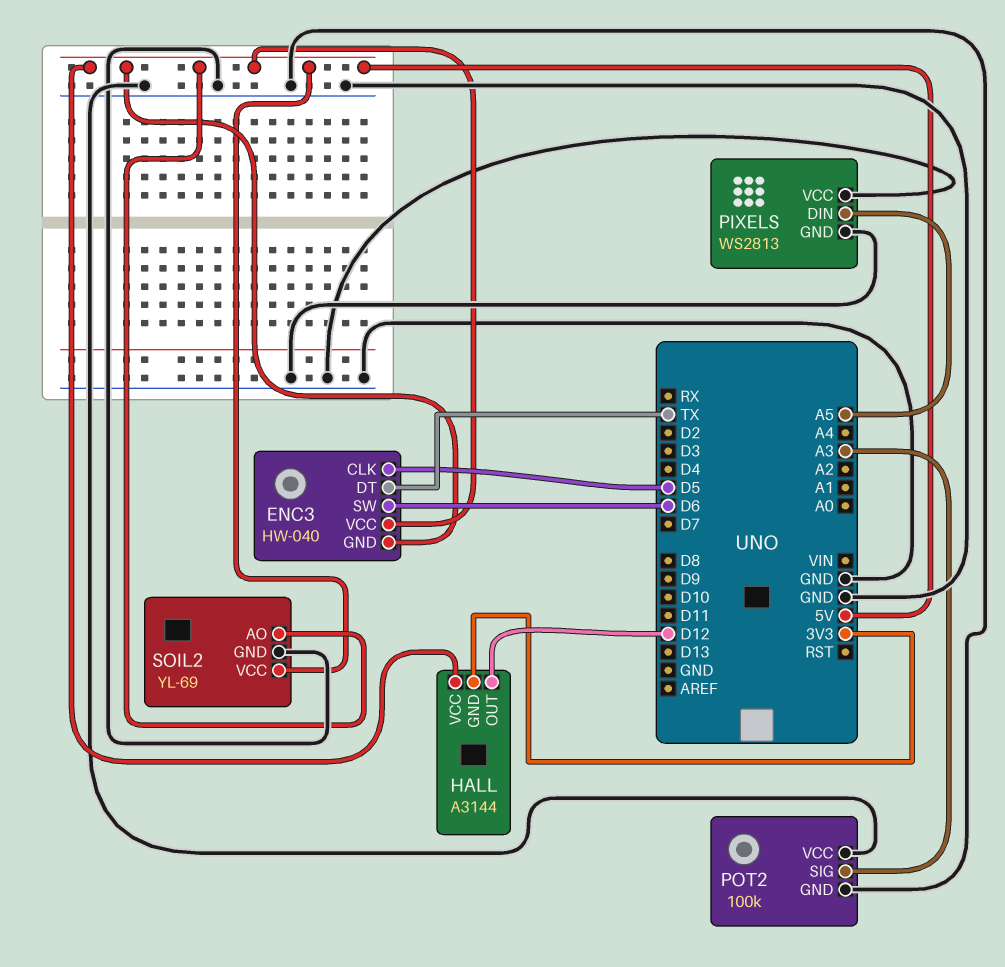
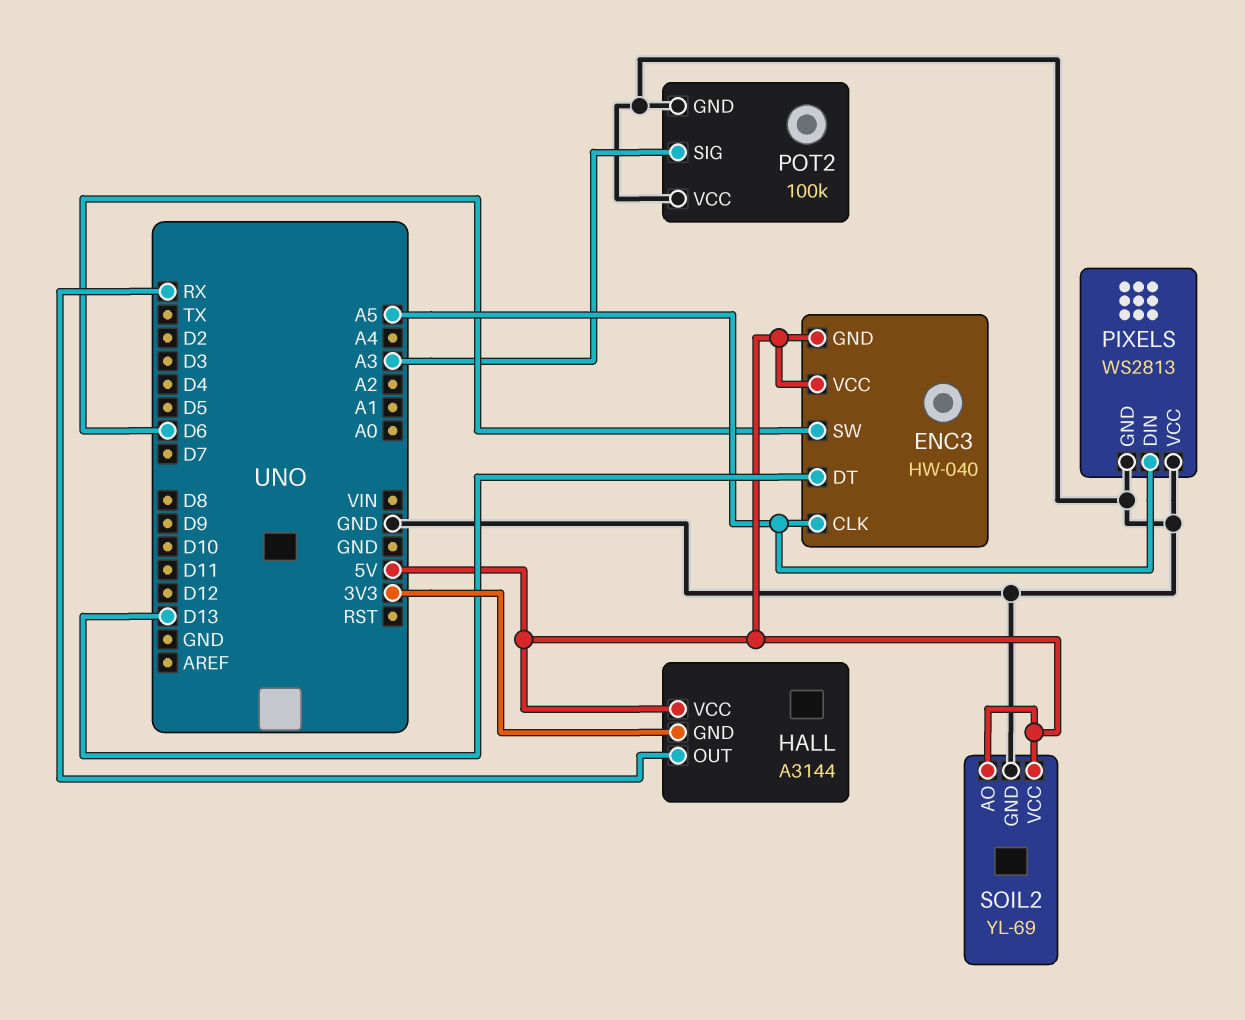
ENC3 pin CLK: D5 -> A5
ENC3 pin DT: TX -> D13
HALL pin OUT: D12 -> RX

